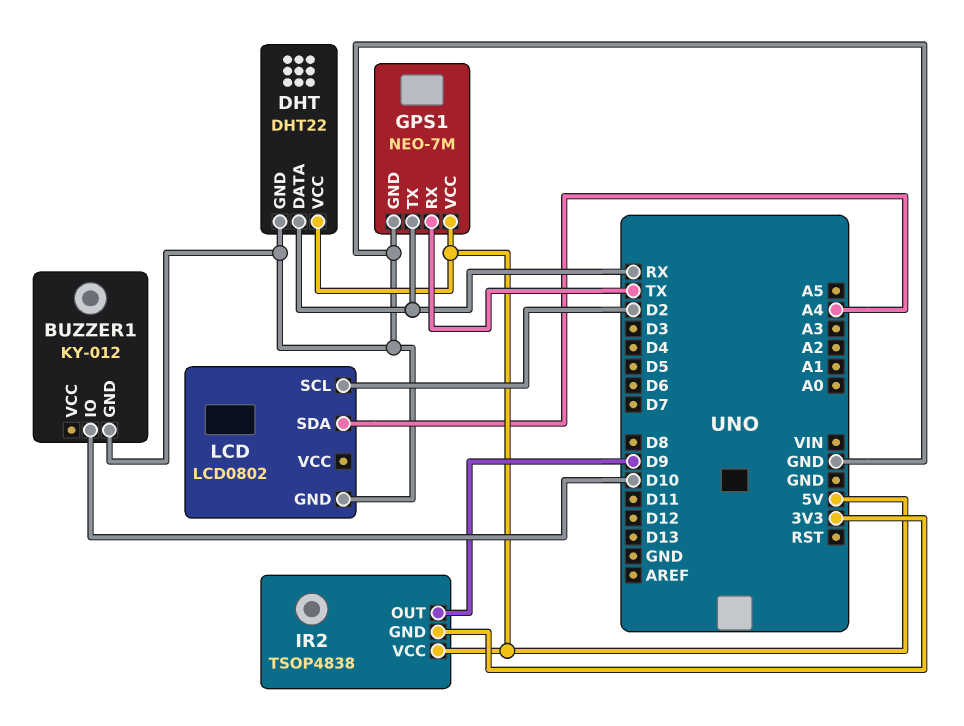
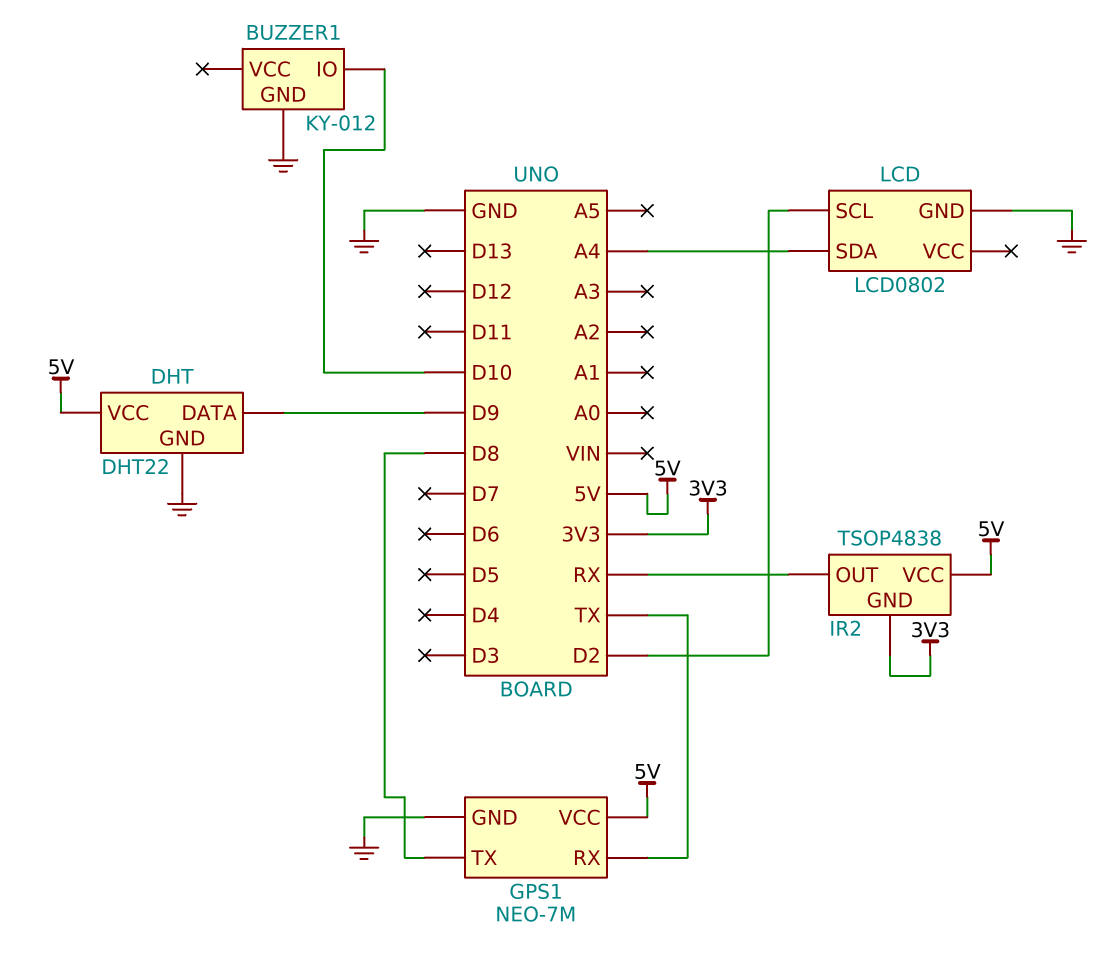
DHT pin DATA: RX -> D9
GPS1 pin TX: RX -> D8
IR2 pin OUT: D9 -> RX

